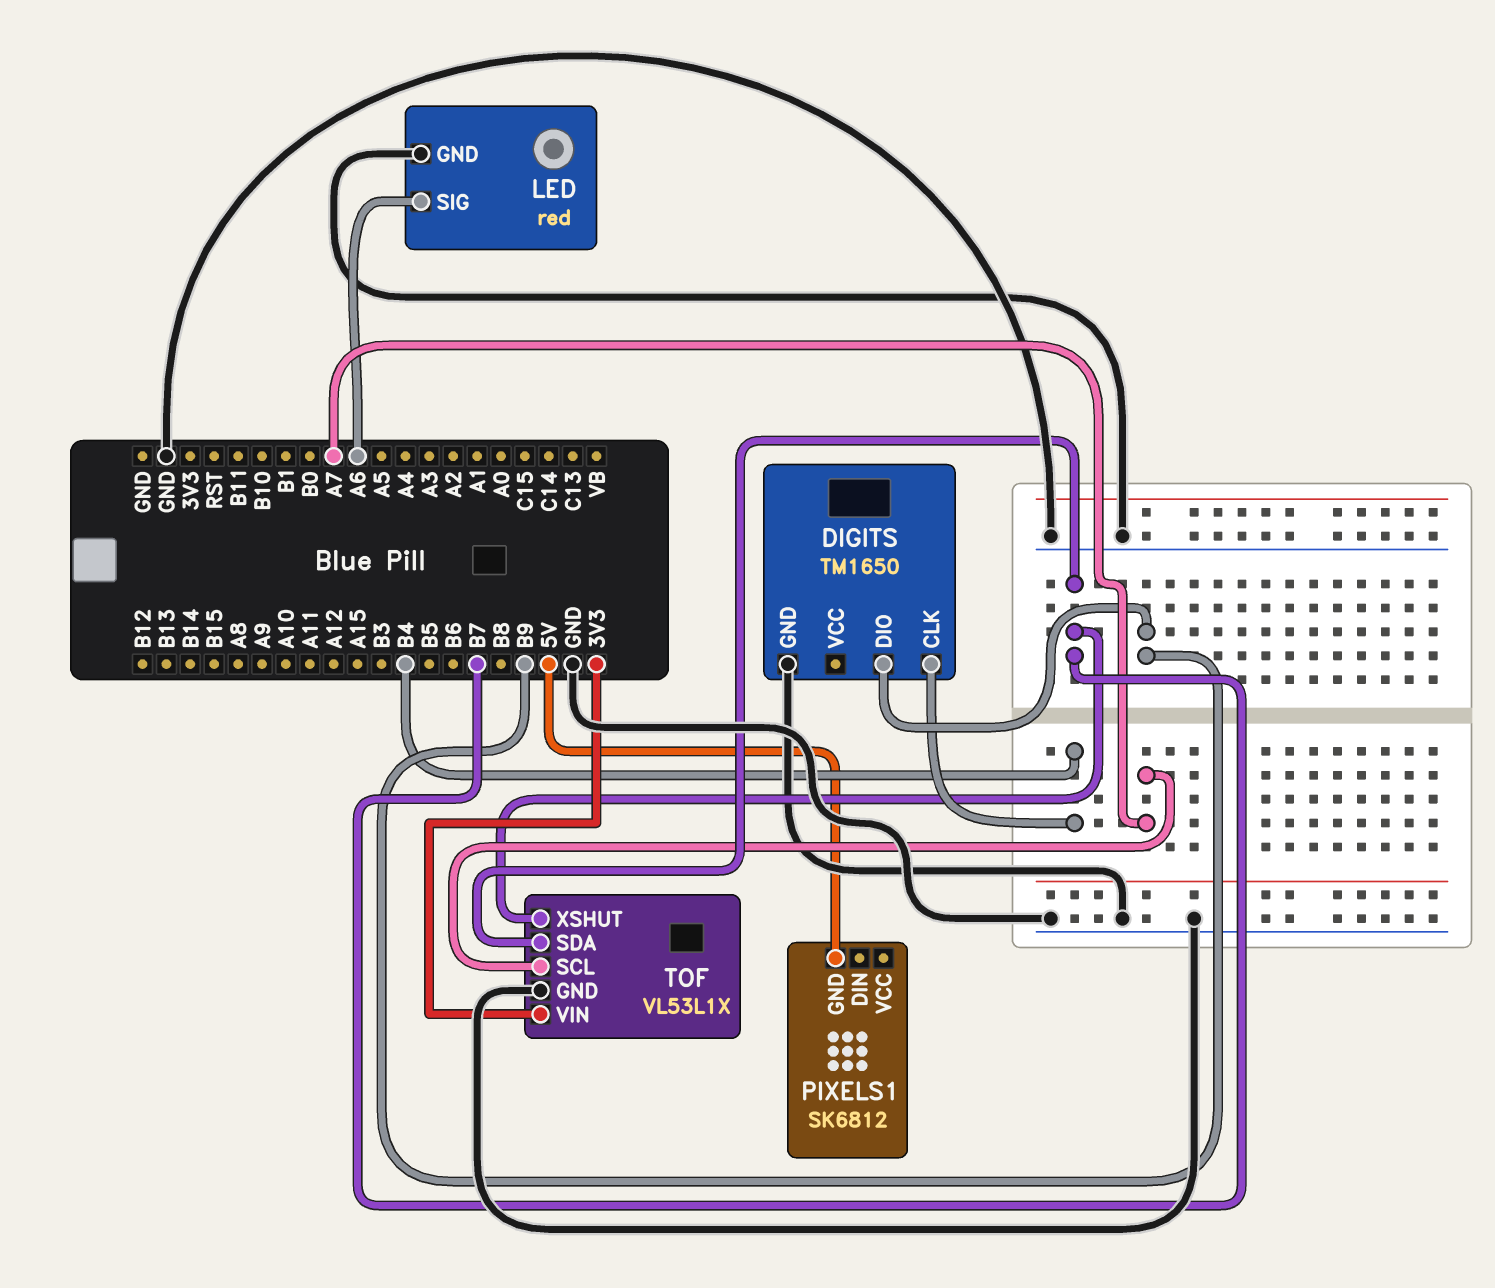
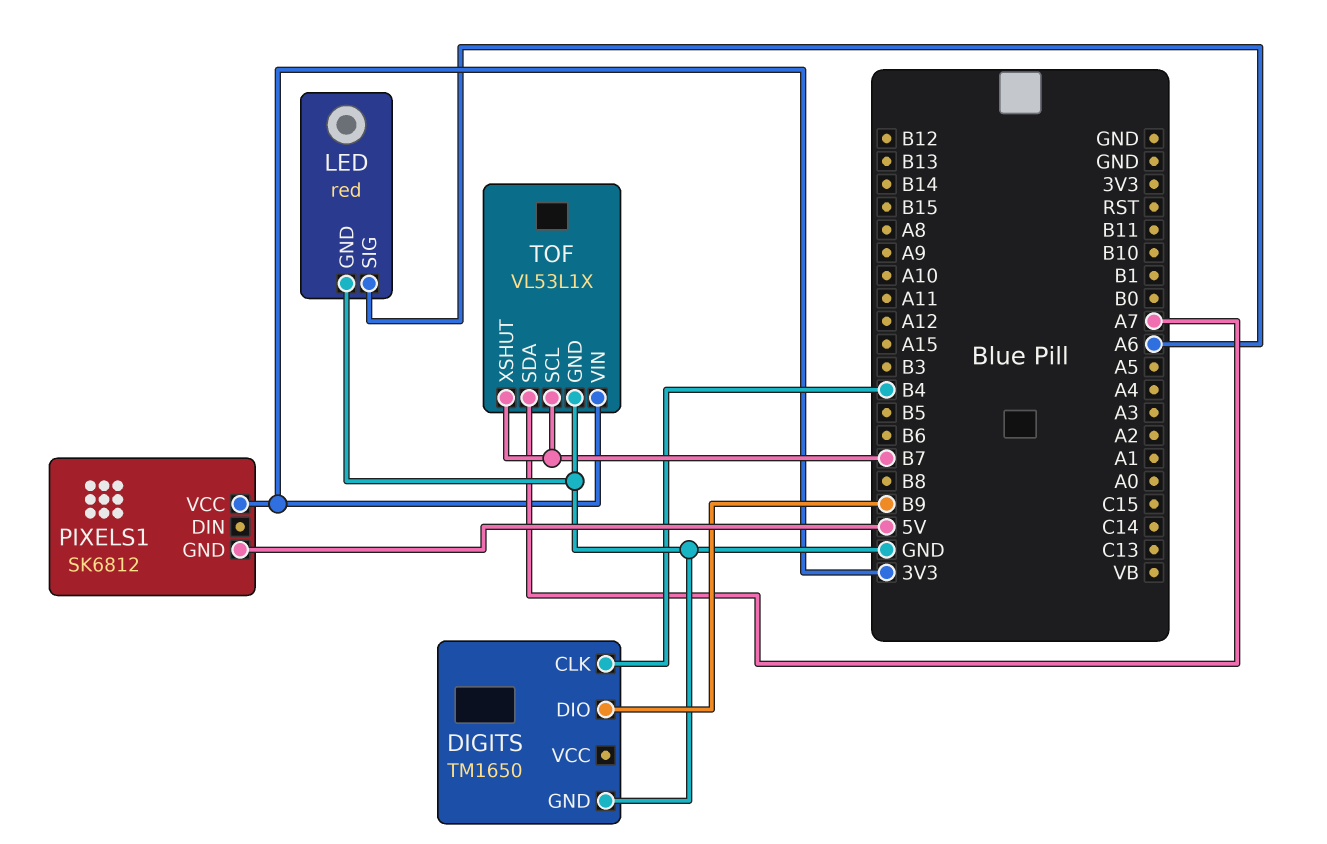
PIXELS1 pin VCC: none -> 3V3
TOF pin SCL: A7 -> B7
TOF pin SDA: B7 -> A7

